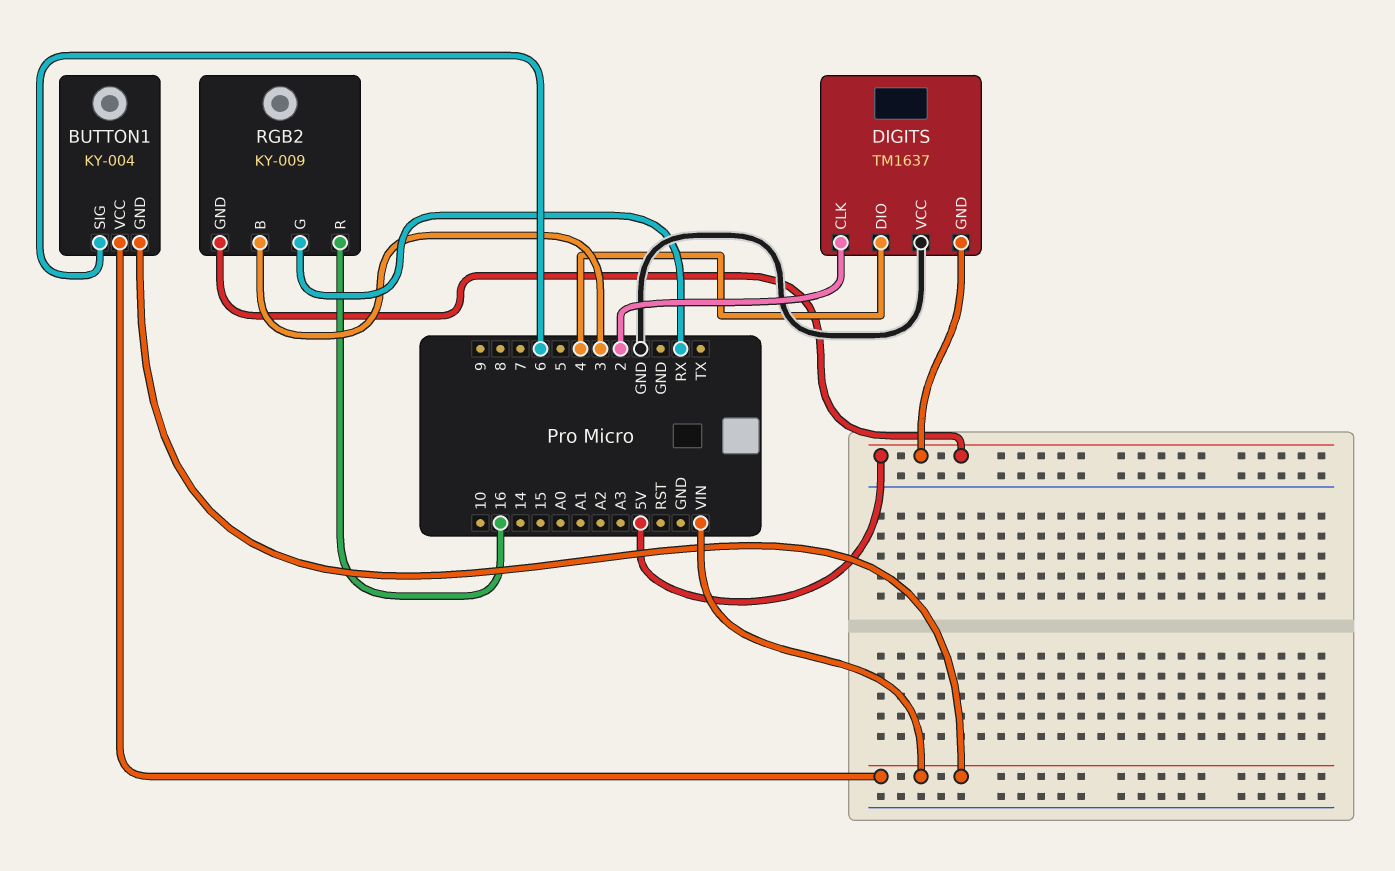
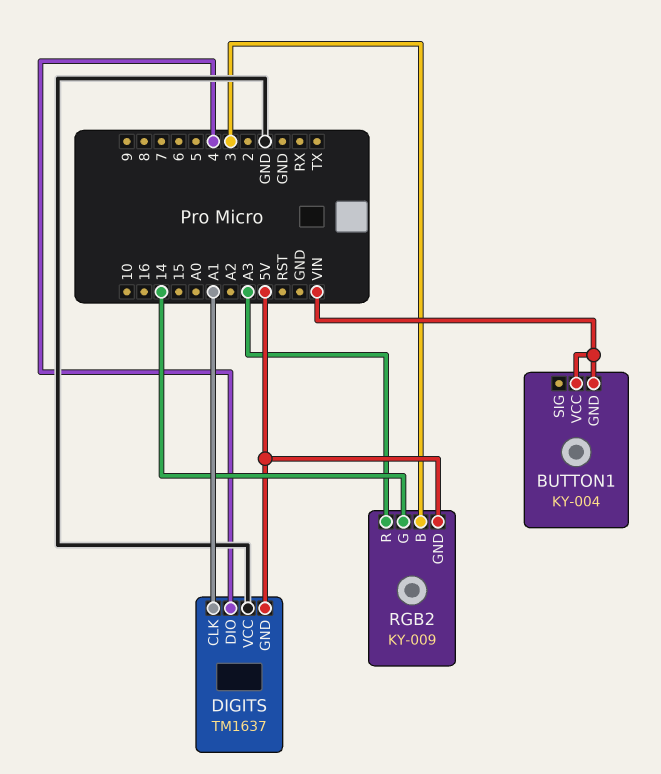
BUTTON1 pin SIG: 6 -> none
DIGITS pin CLK: 2 -> A1
RGB2 pin G: RX -> 14
RGB2 pin R: 16 -> A3

